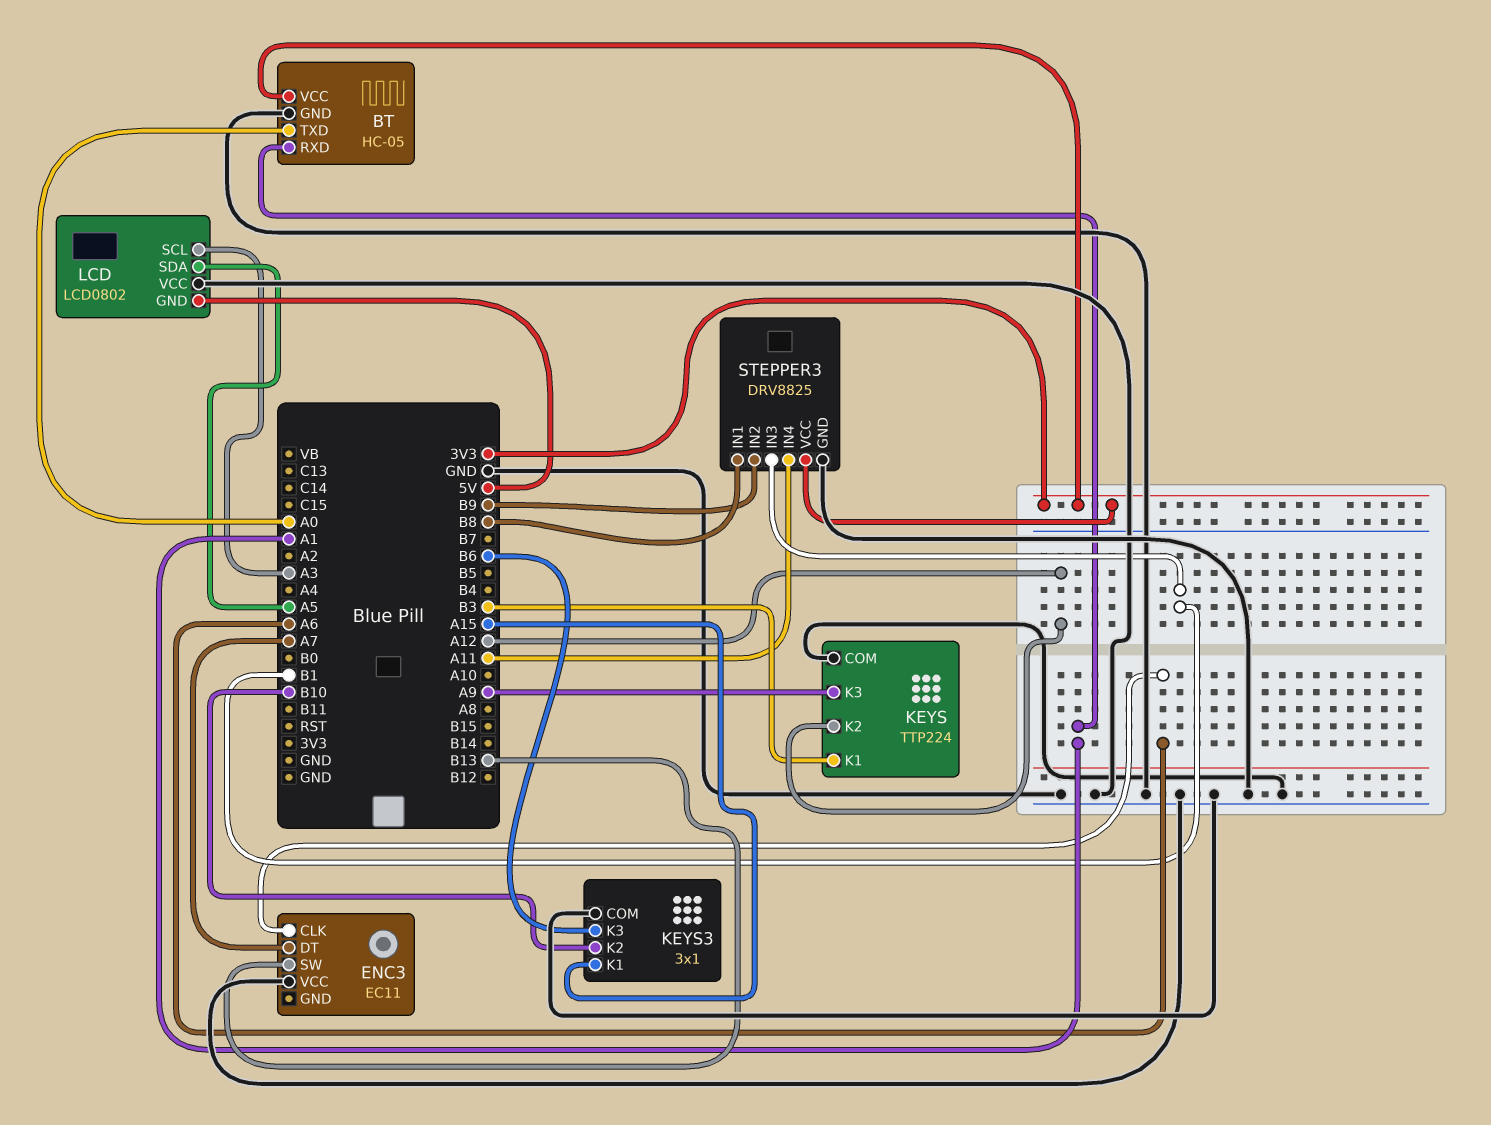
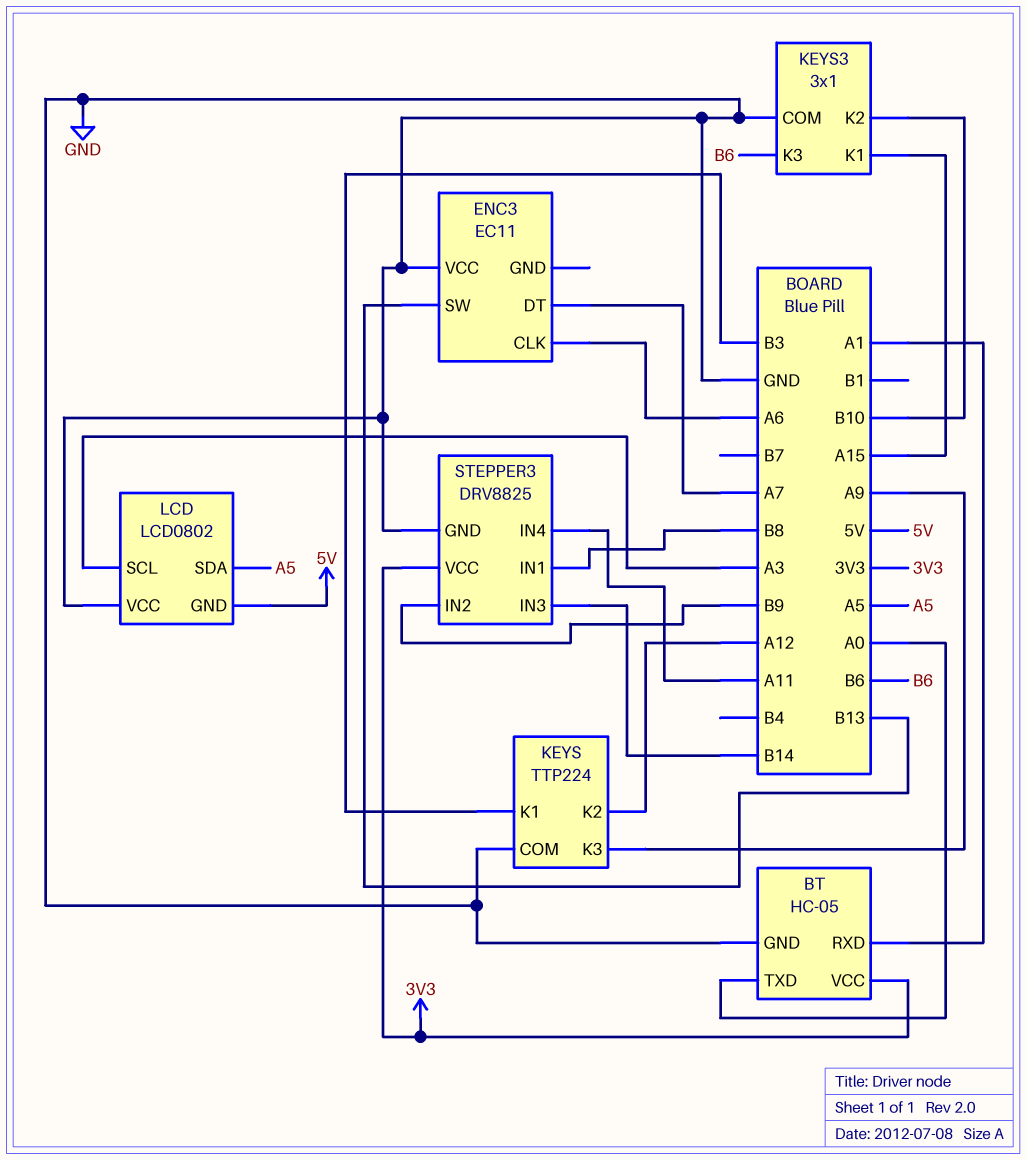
STEPPER3 pin IN3: B1 -> B14

